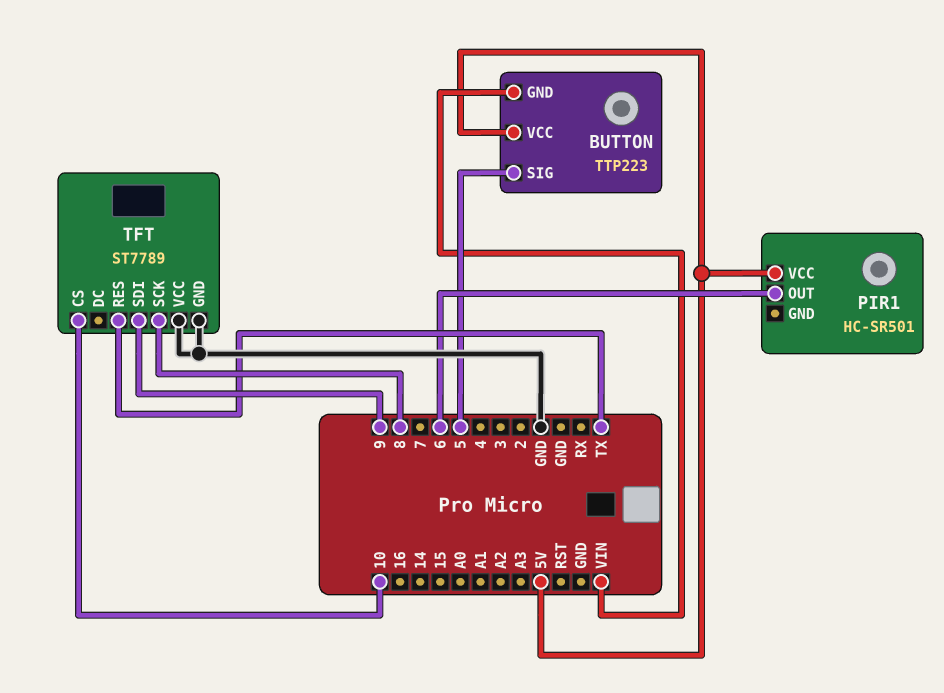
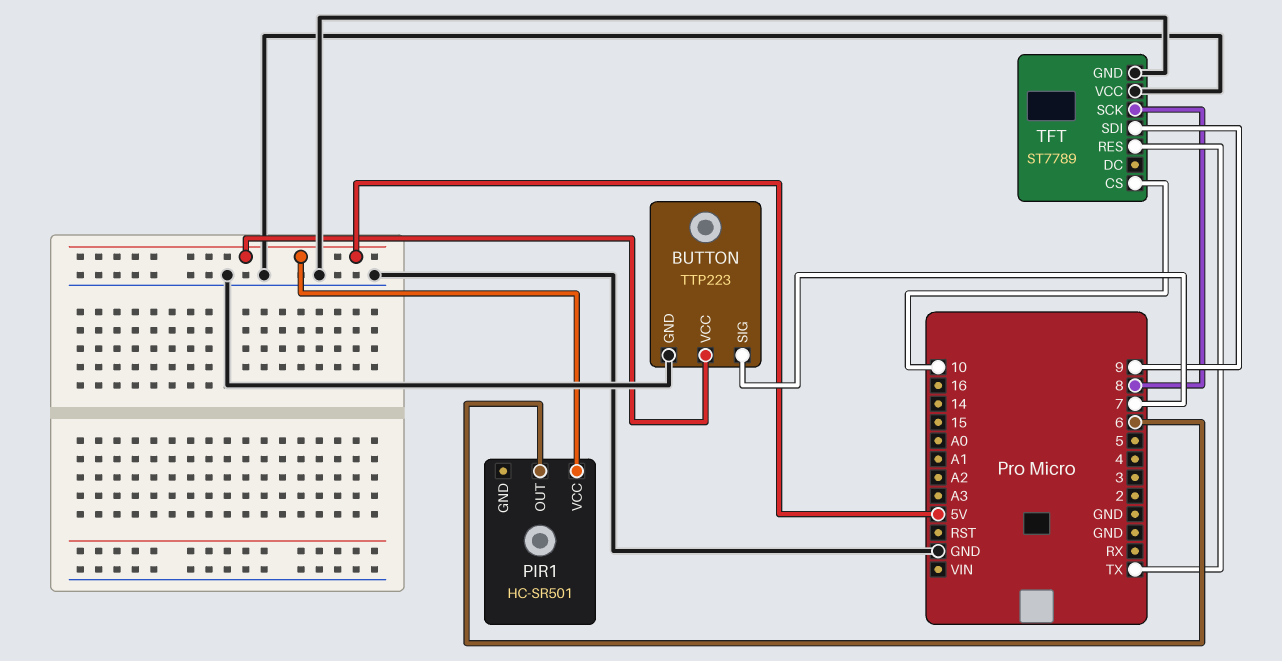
BUTTON pin GND: VIN -> GND
BUTTON pin SIG: 5 -> 7

